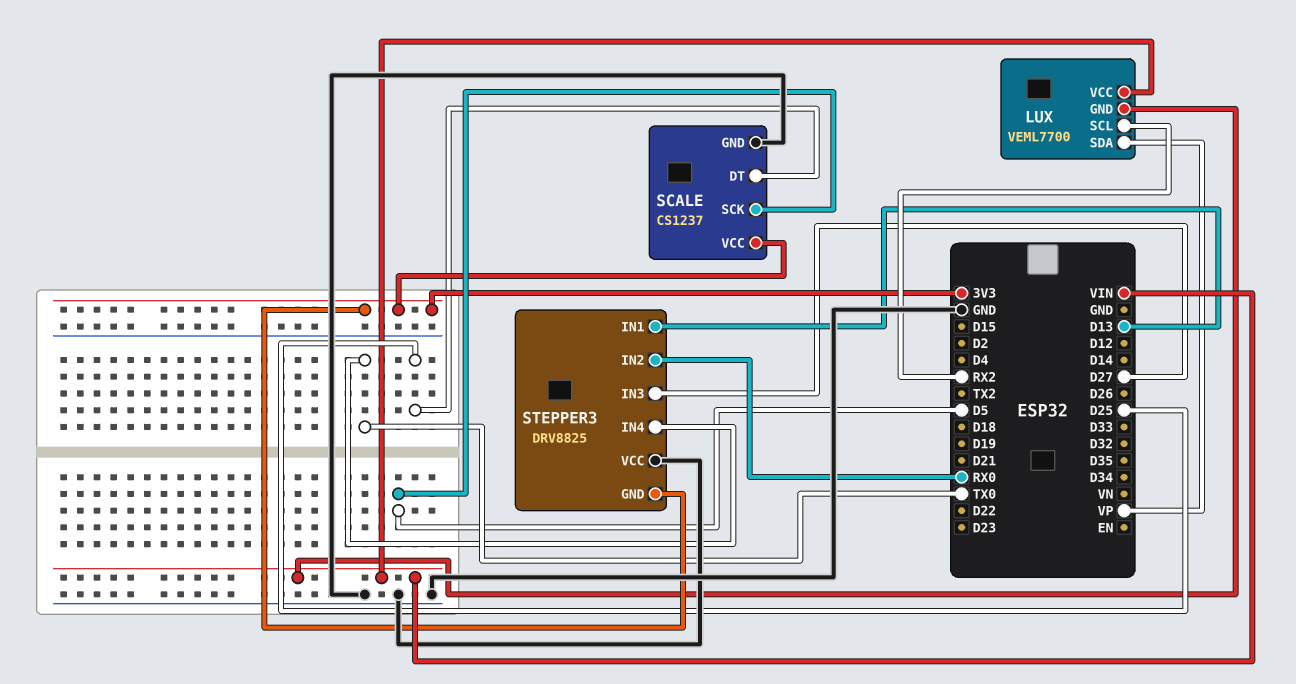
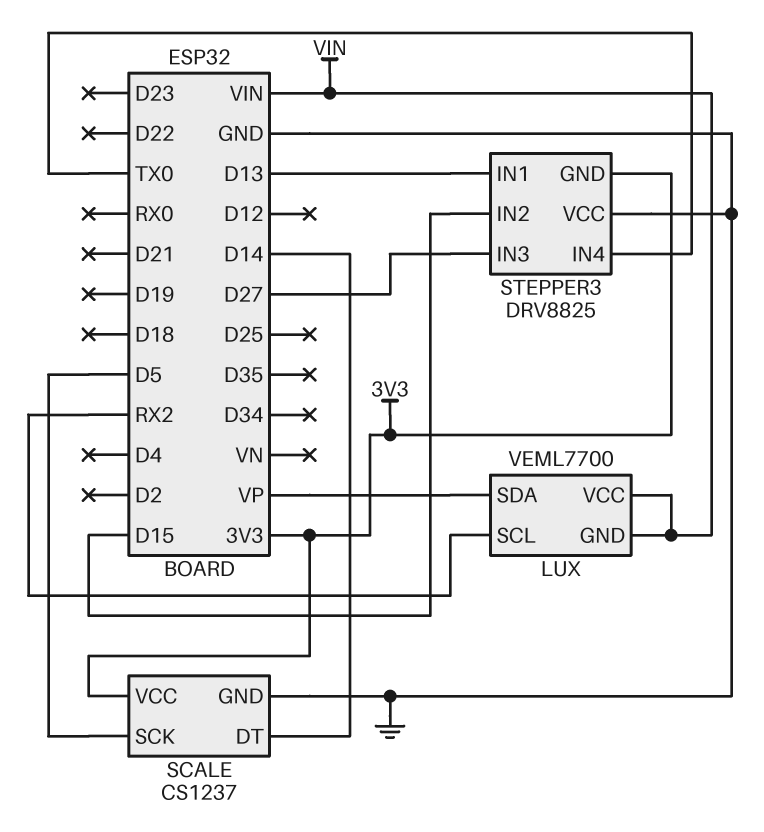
SCALE pin DT: D25 -> D14
STEPPER3 pin IN2: RX0 -> D15

